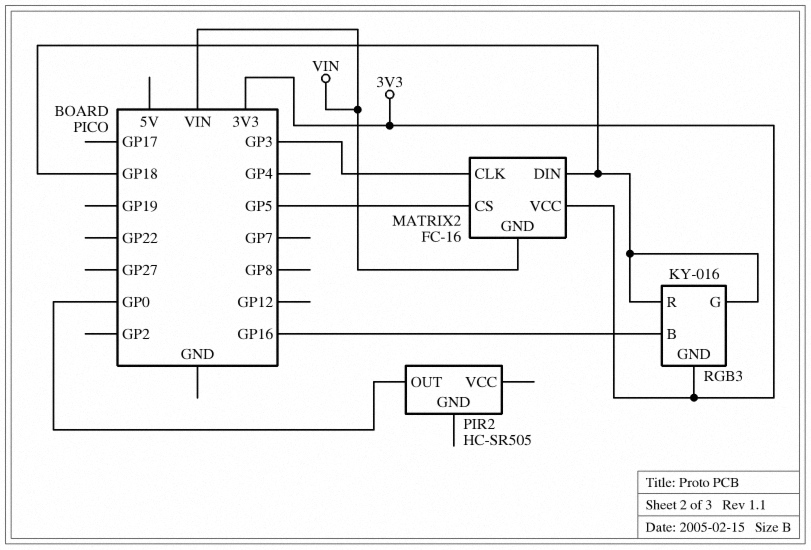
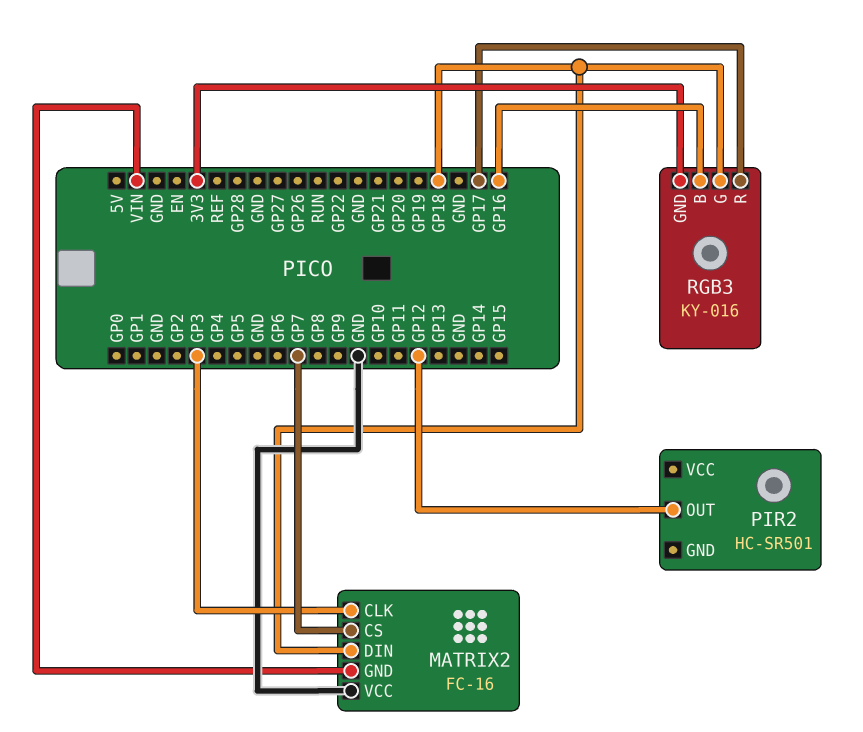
MATRIX2 pin CS: GP5 -> GP7
MATRIX2 pin VCC: 3V3 -> GND
PIR2: HC-SR505 -> HC-SR501
PIR2 pin OUT: GP0 -> GP12
RGB3 pin R: GP18 -> GP17

